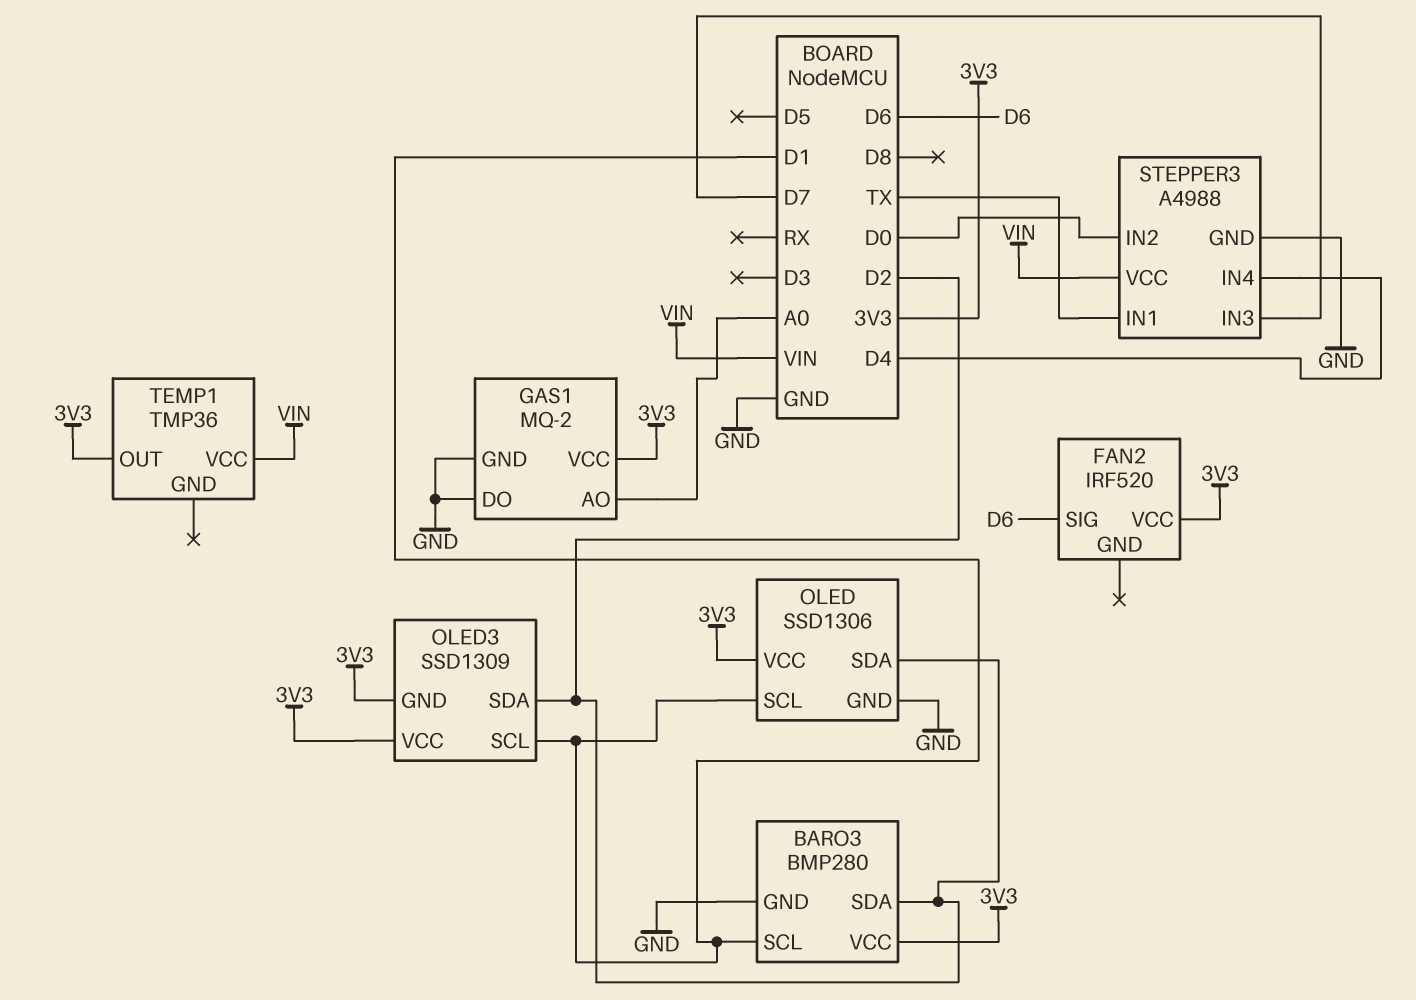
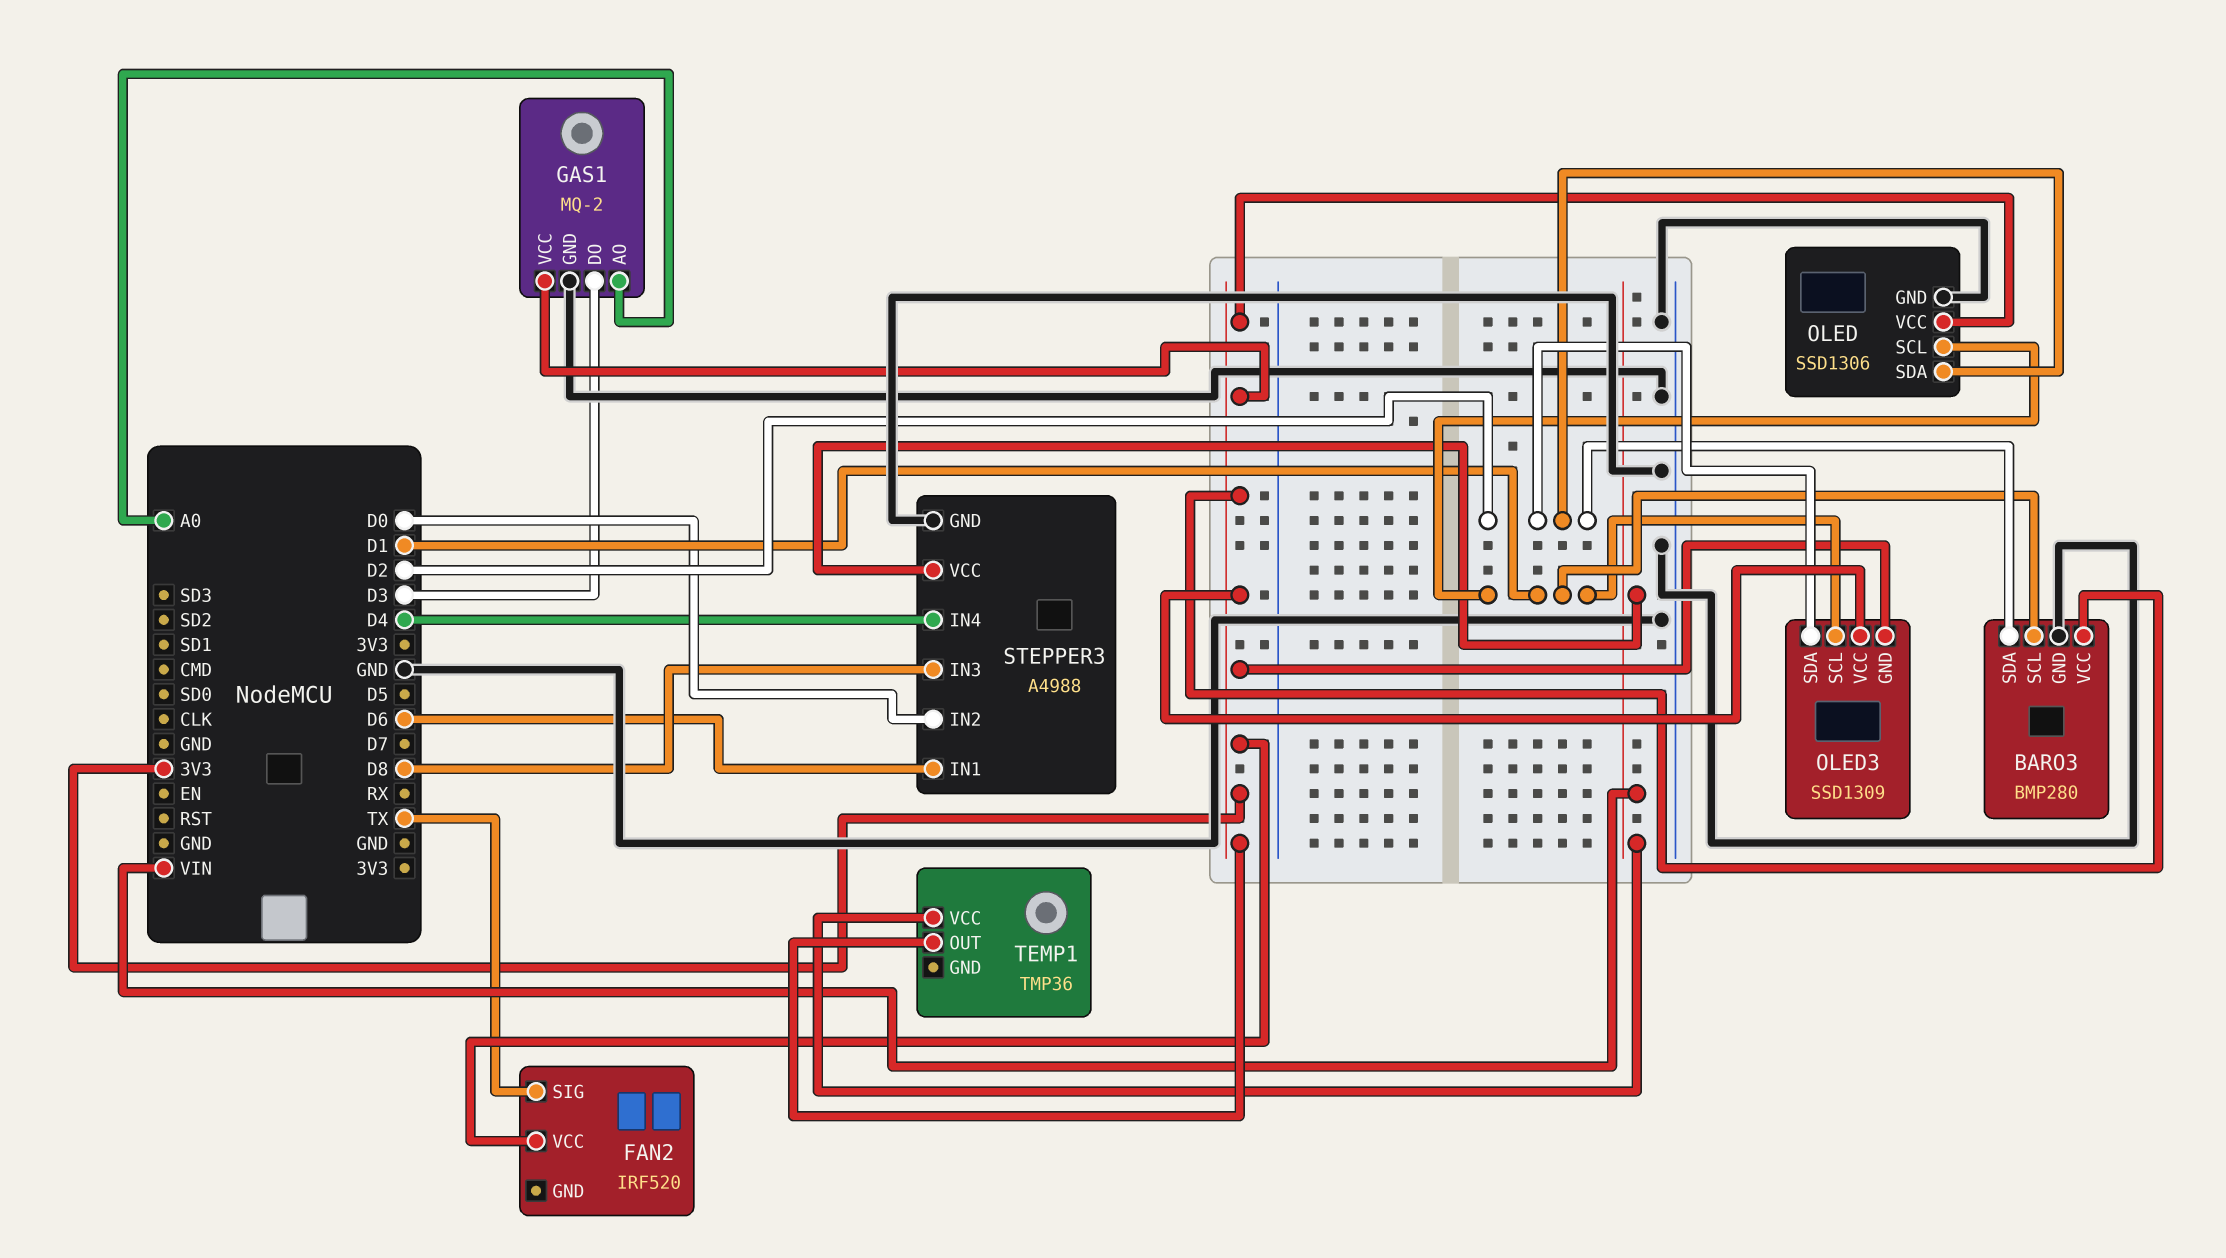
FAN2 pin SIG: D6 -> TX
GAS1 pin DO: GND -> D3
STEPPER3 pin IN1: TX -> D6
STEPPER3 pin IN3: D7 -> D8

